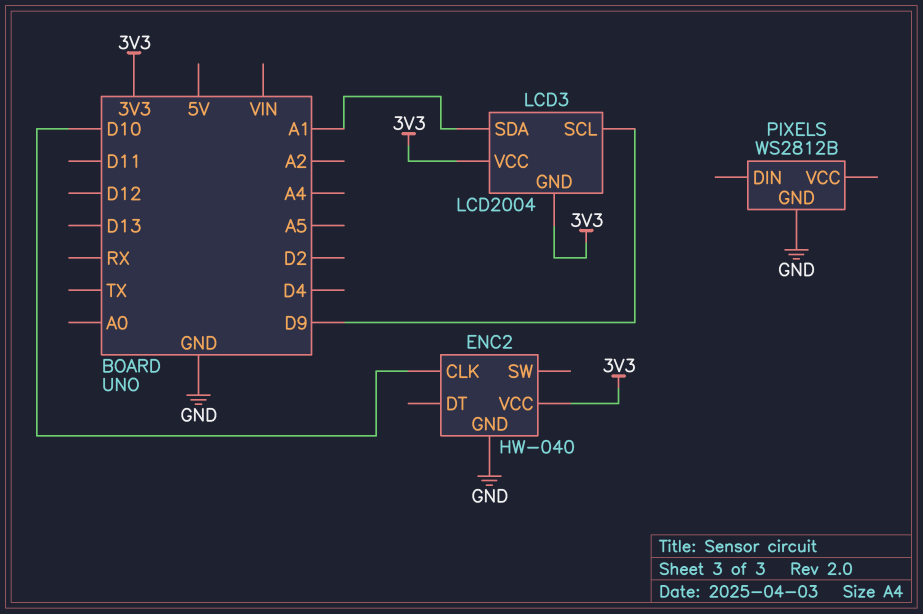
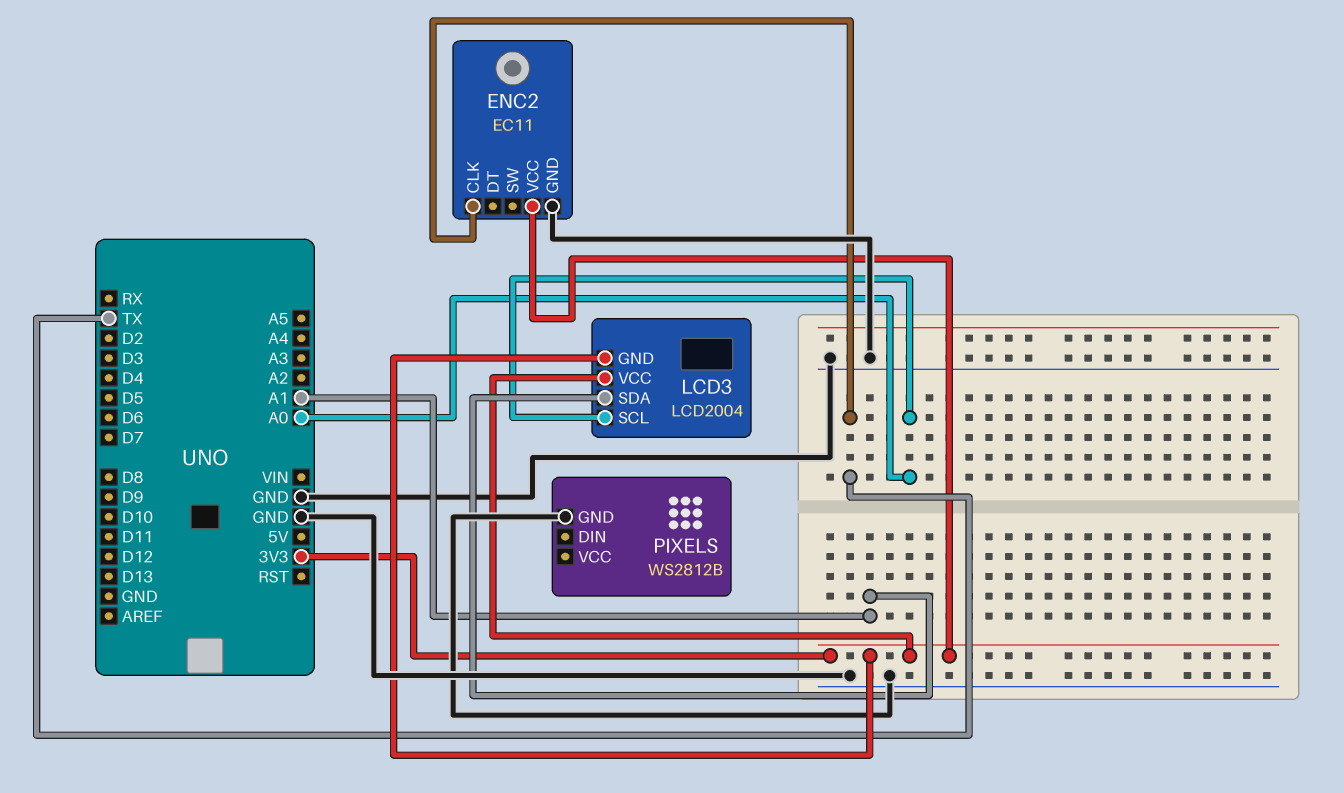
ENC2: HW-040 -> EC11
ENC2 pin CLK: D10 -> TX
LCD3 pin SCL: D9 -> A0

